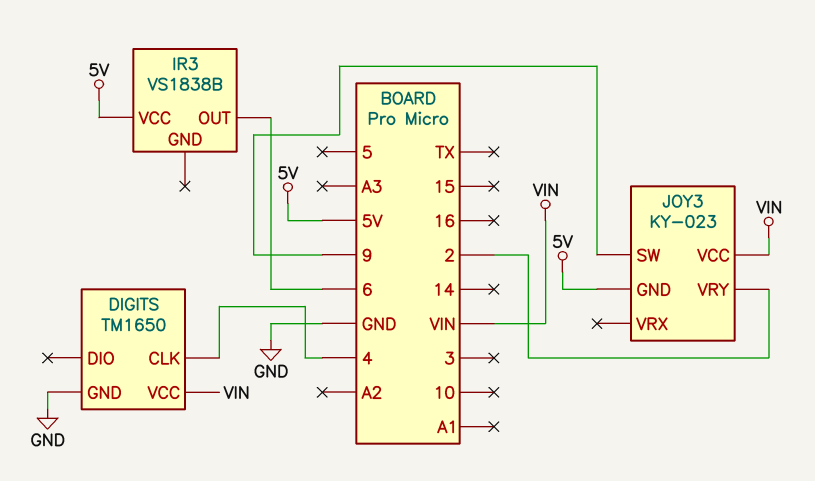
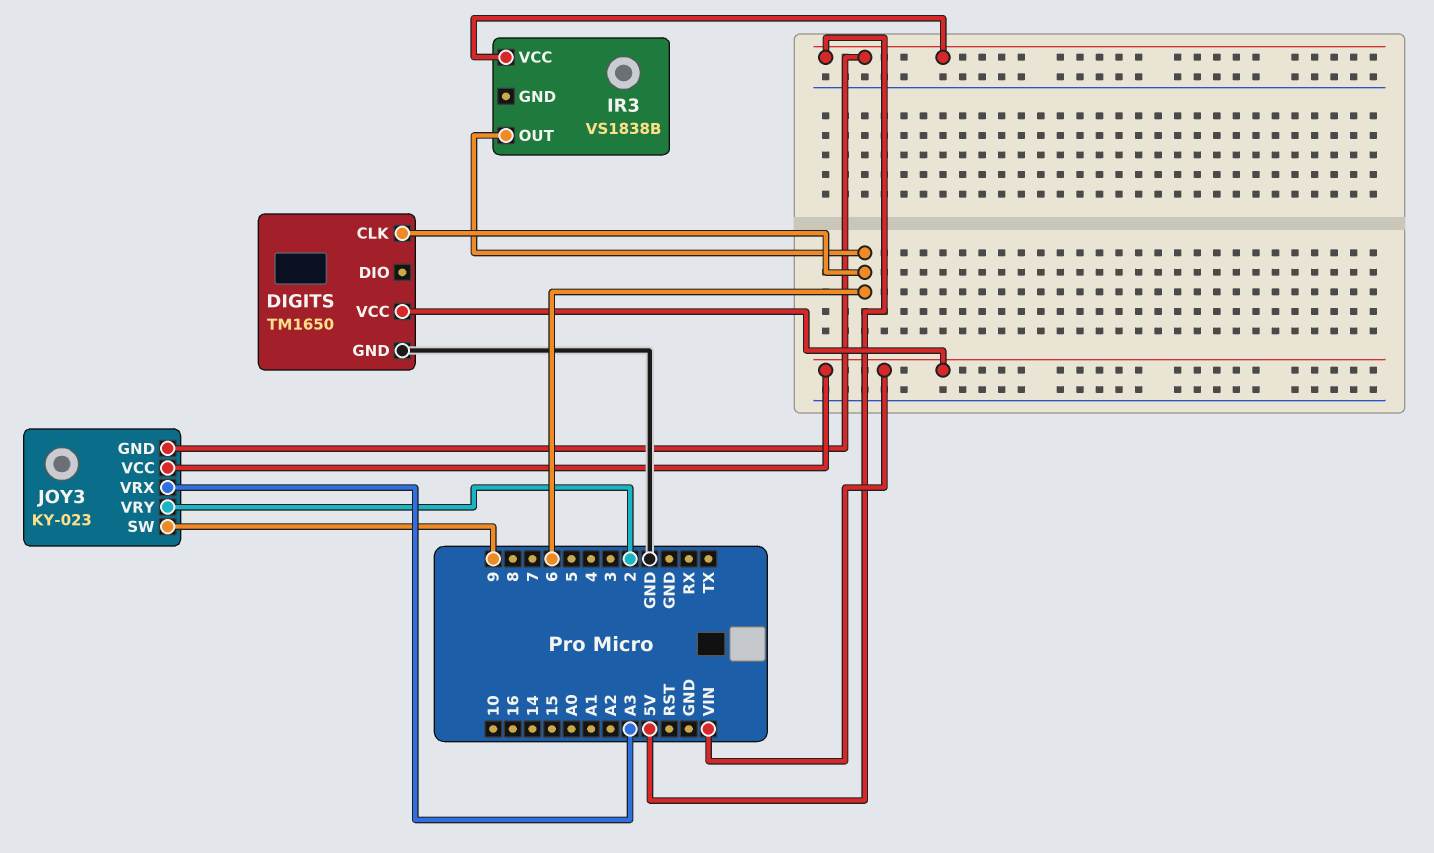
DIGITS pin CLK: 4 -> 6
JOY3 pin VRX: none -> A3

